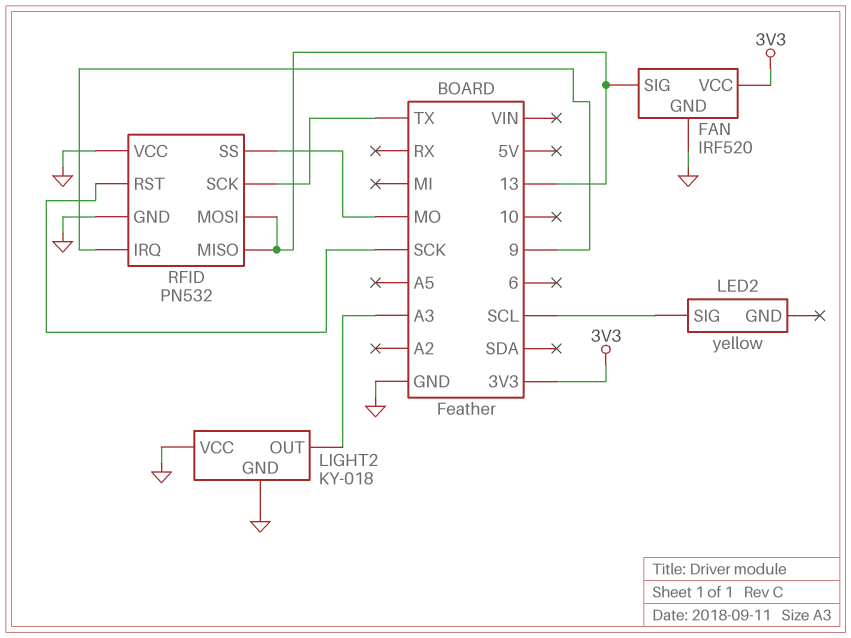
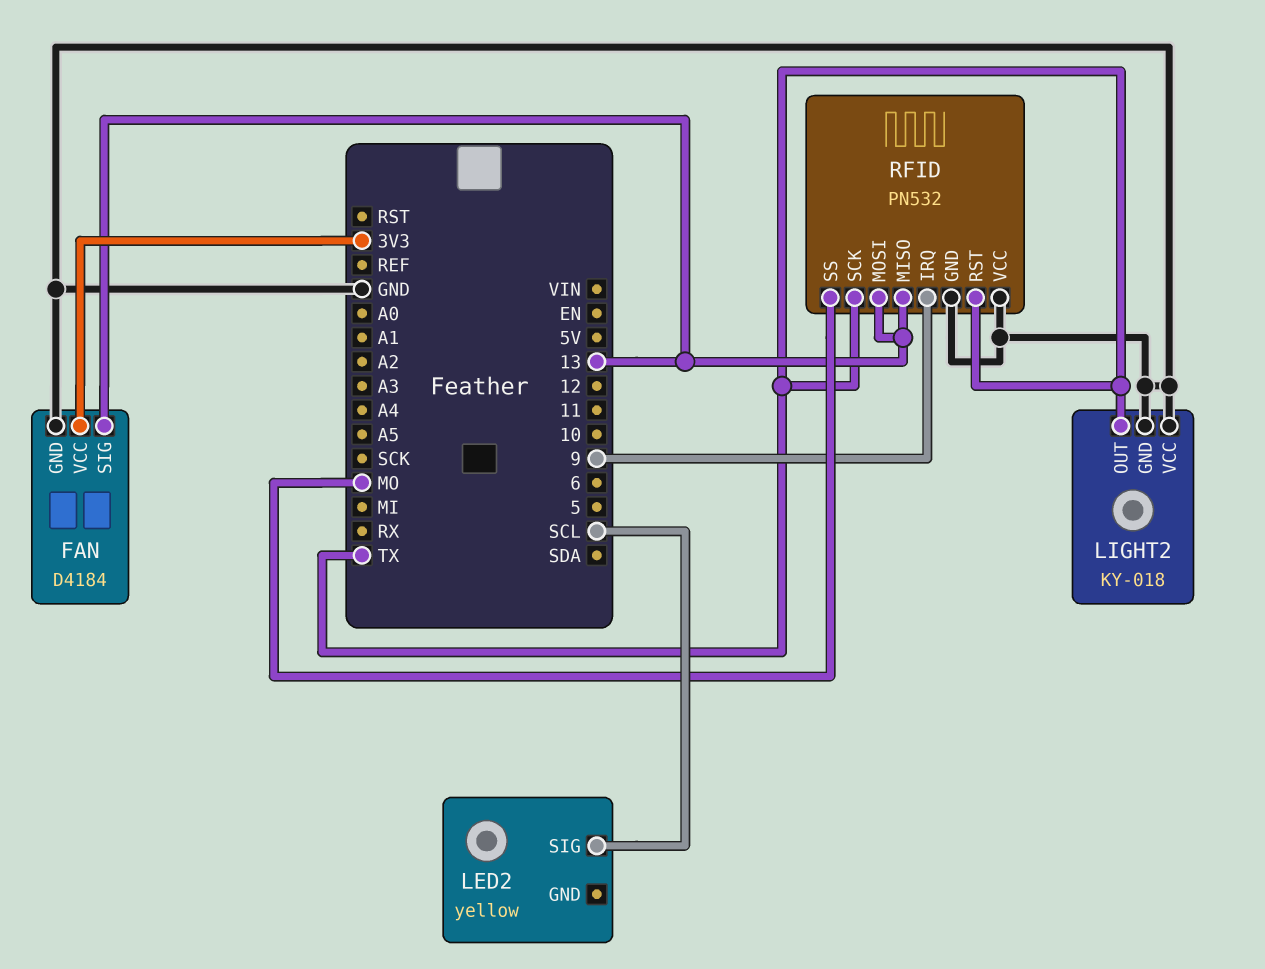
FAN: IRF520 -> D4184
LIGHT2 pin OUT: A3 -> TX
RFID pin RST: SCK -> TX

